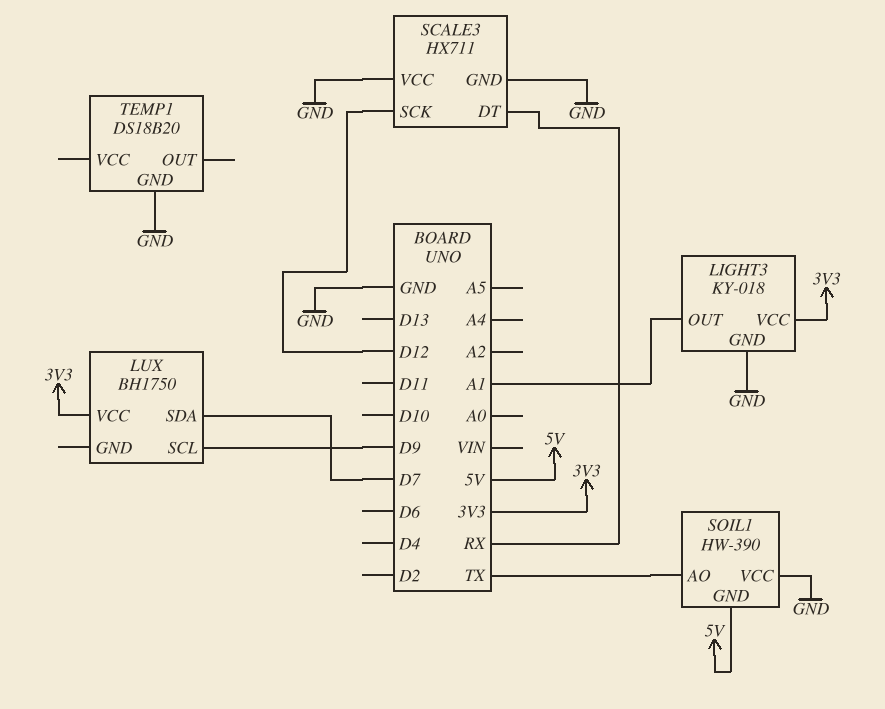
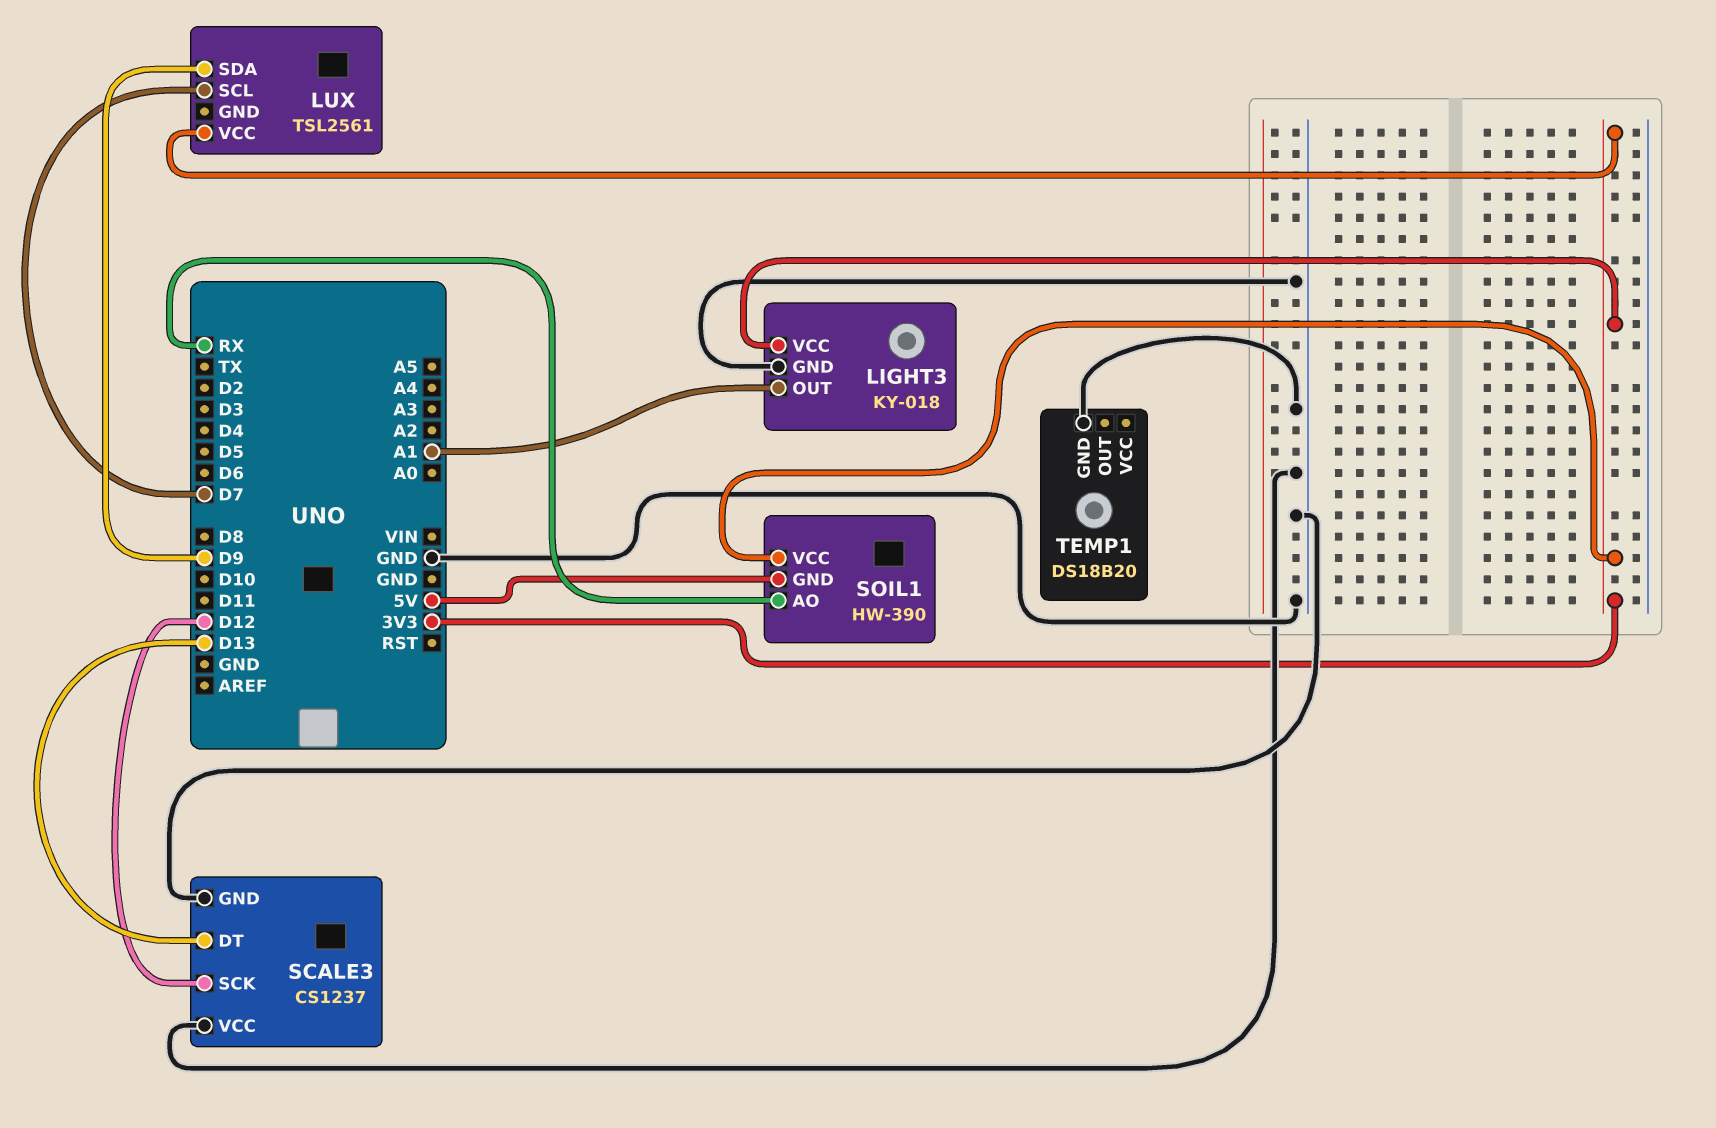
LUX: BH1750 -> TSL2561
LUX pin SCL: D9 -> D7
LUX pin SDA: D7 -> D9
SCALE3: HX711 -> CS1237
SCALE3 pin DT: RX -> D13
SOIL1 pin AO: TX -> RX
SOIL1 pin VCC: GND -> 3V3

